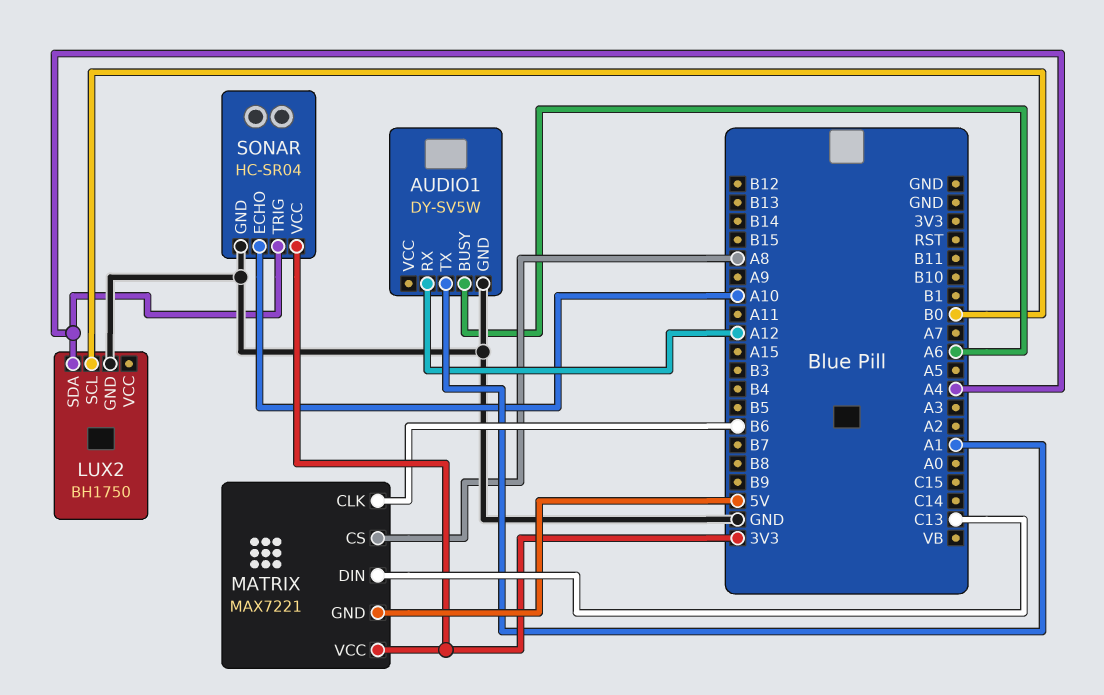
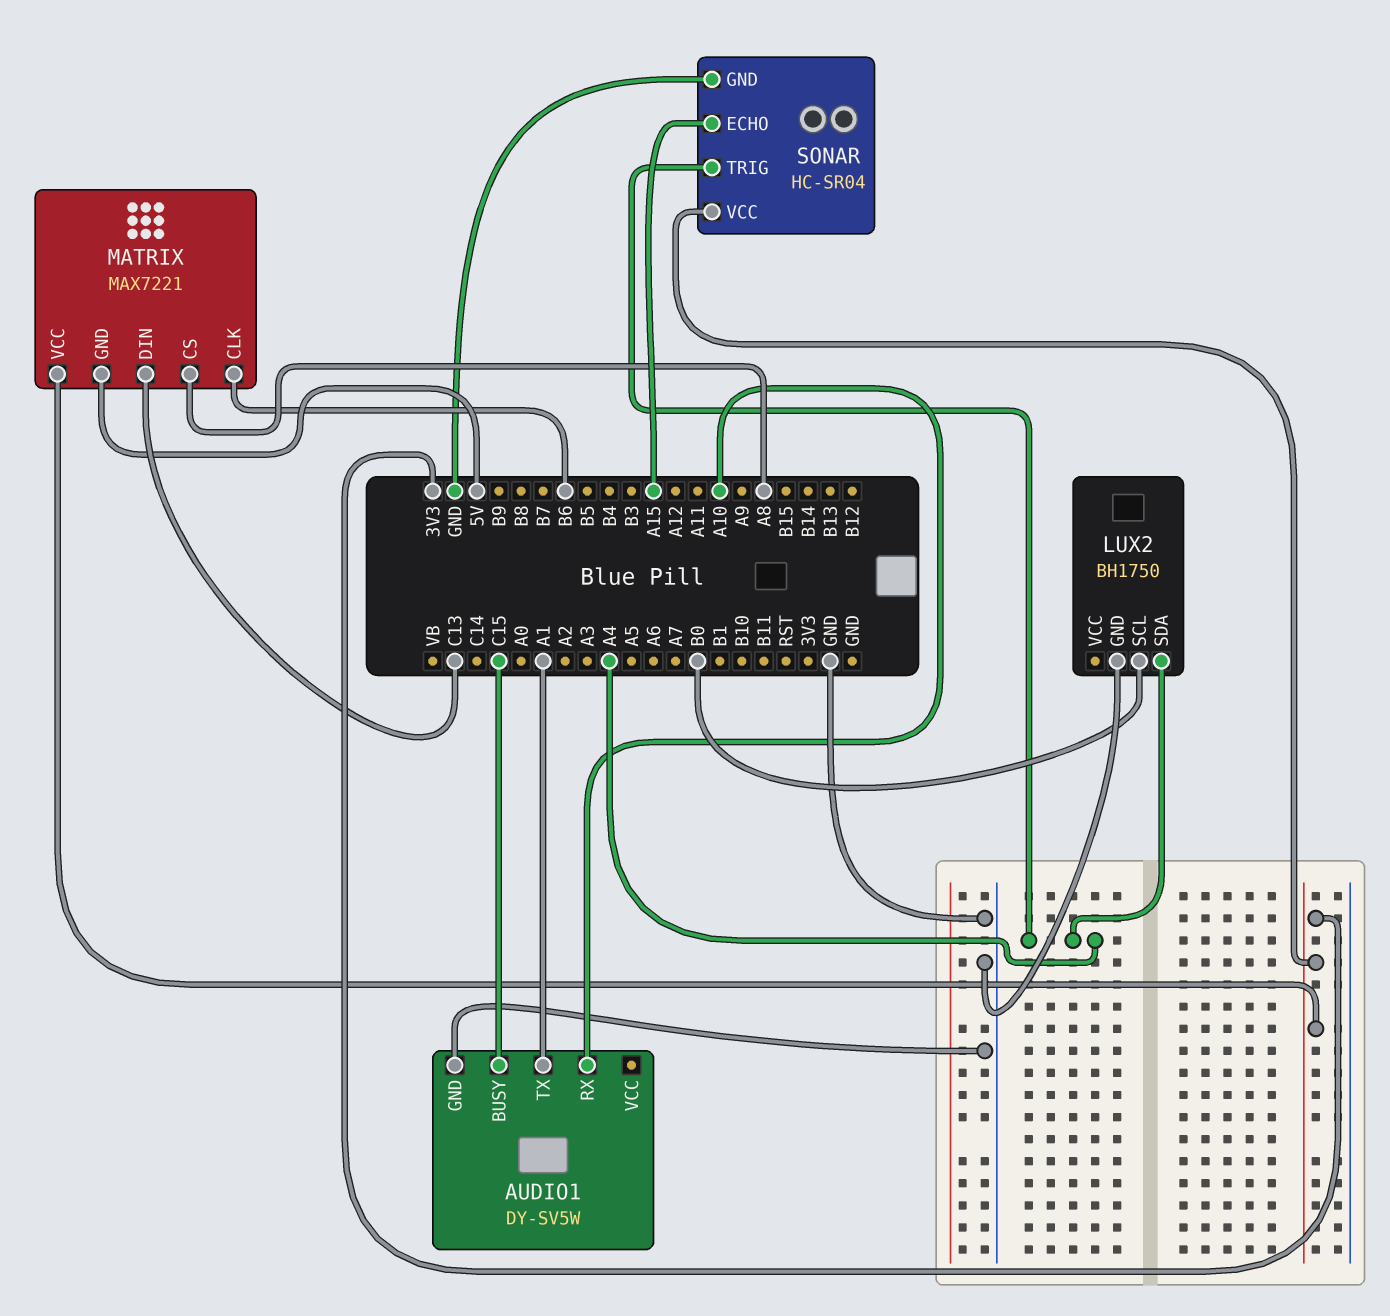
AUDIO1 pin BUSY: A6 -> C15
AUDIO1 pin RX: A12 -> A10
SONAR pin ECHO: A10 -> A15

